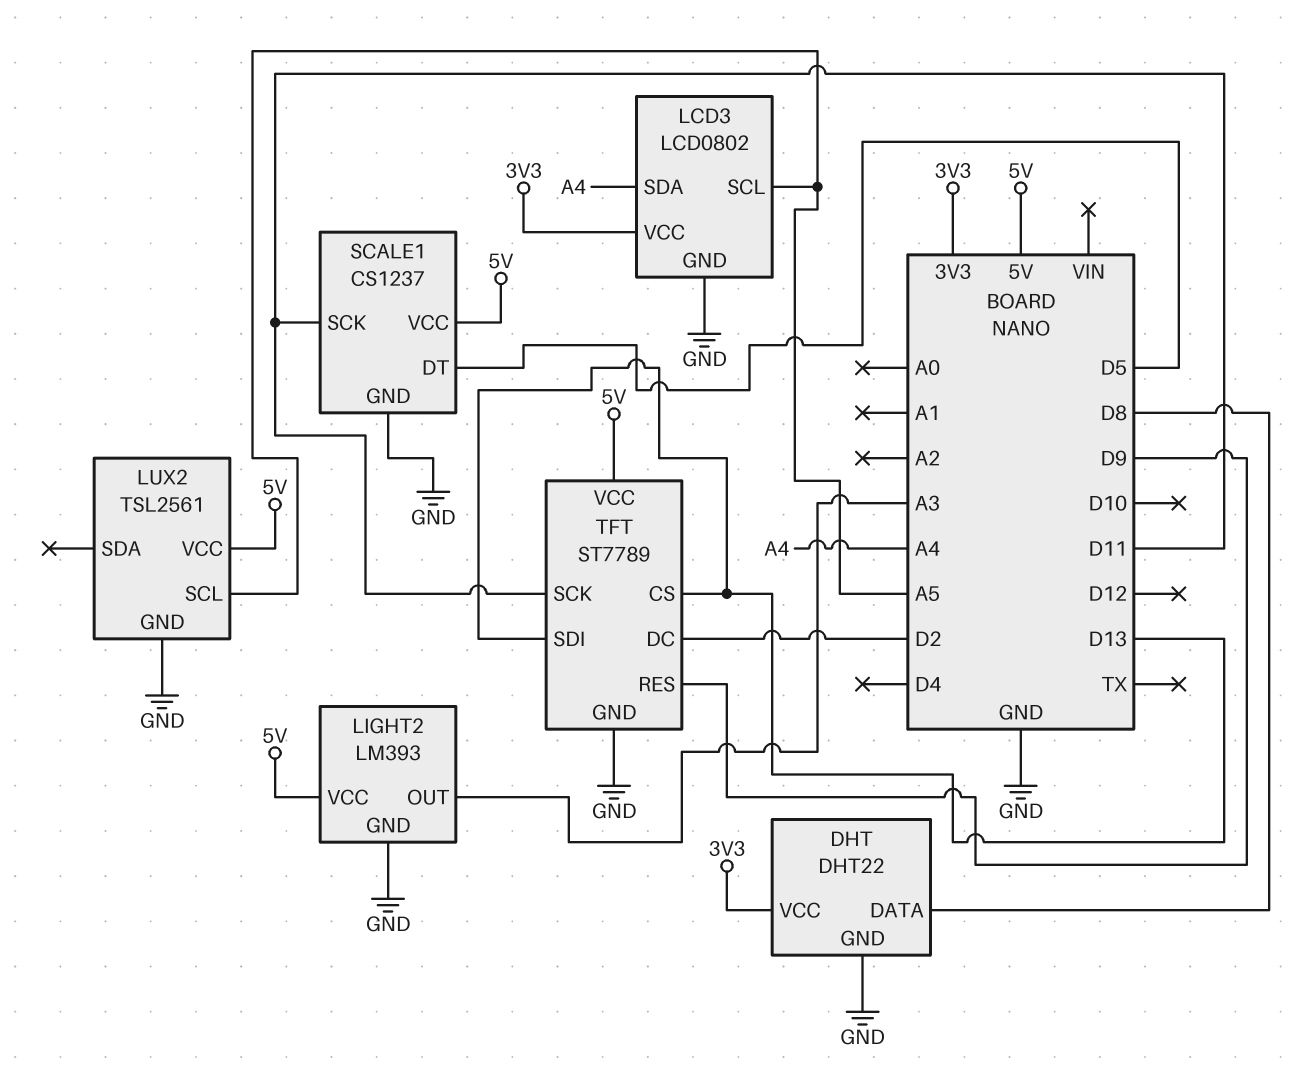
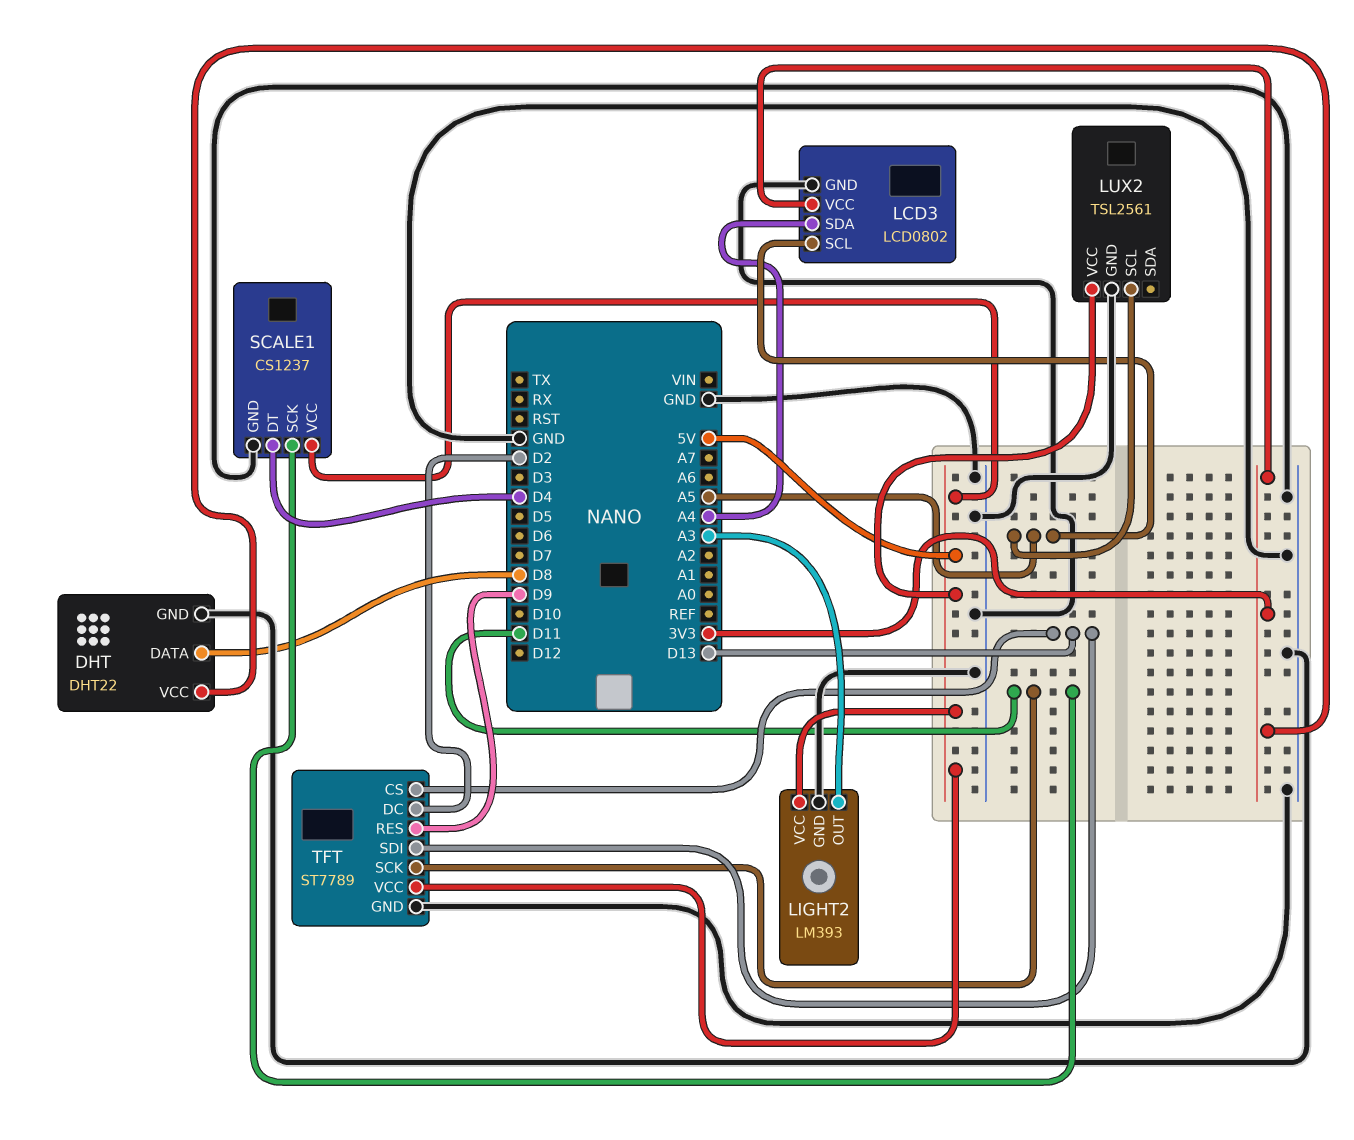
SCALE1 pin DT: D5 -> D4

